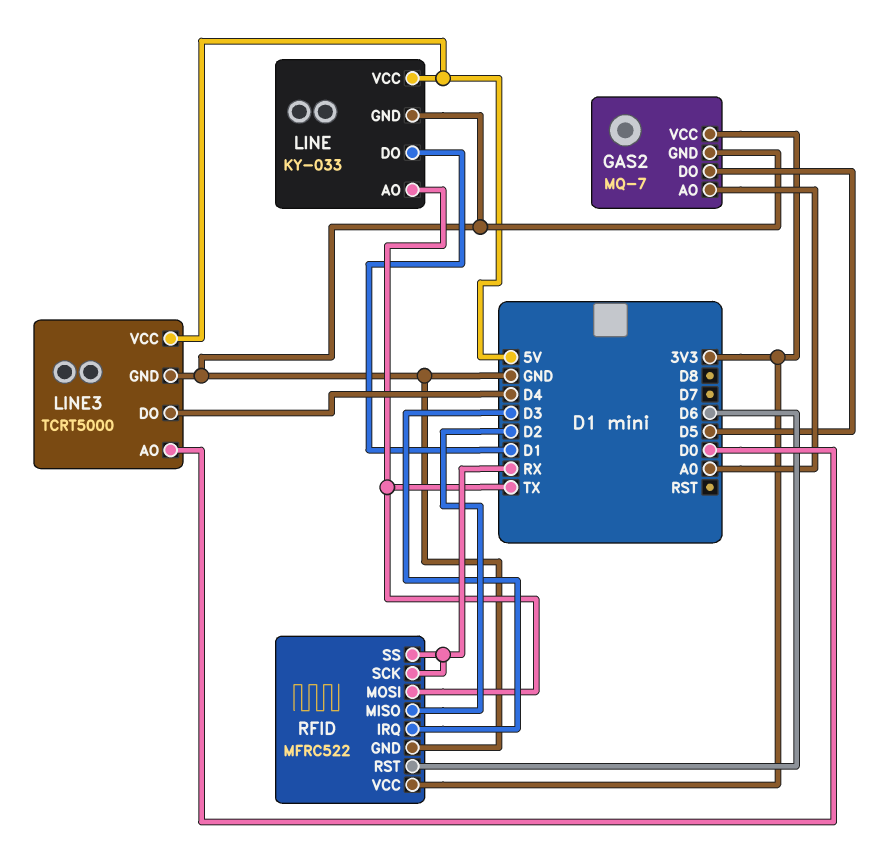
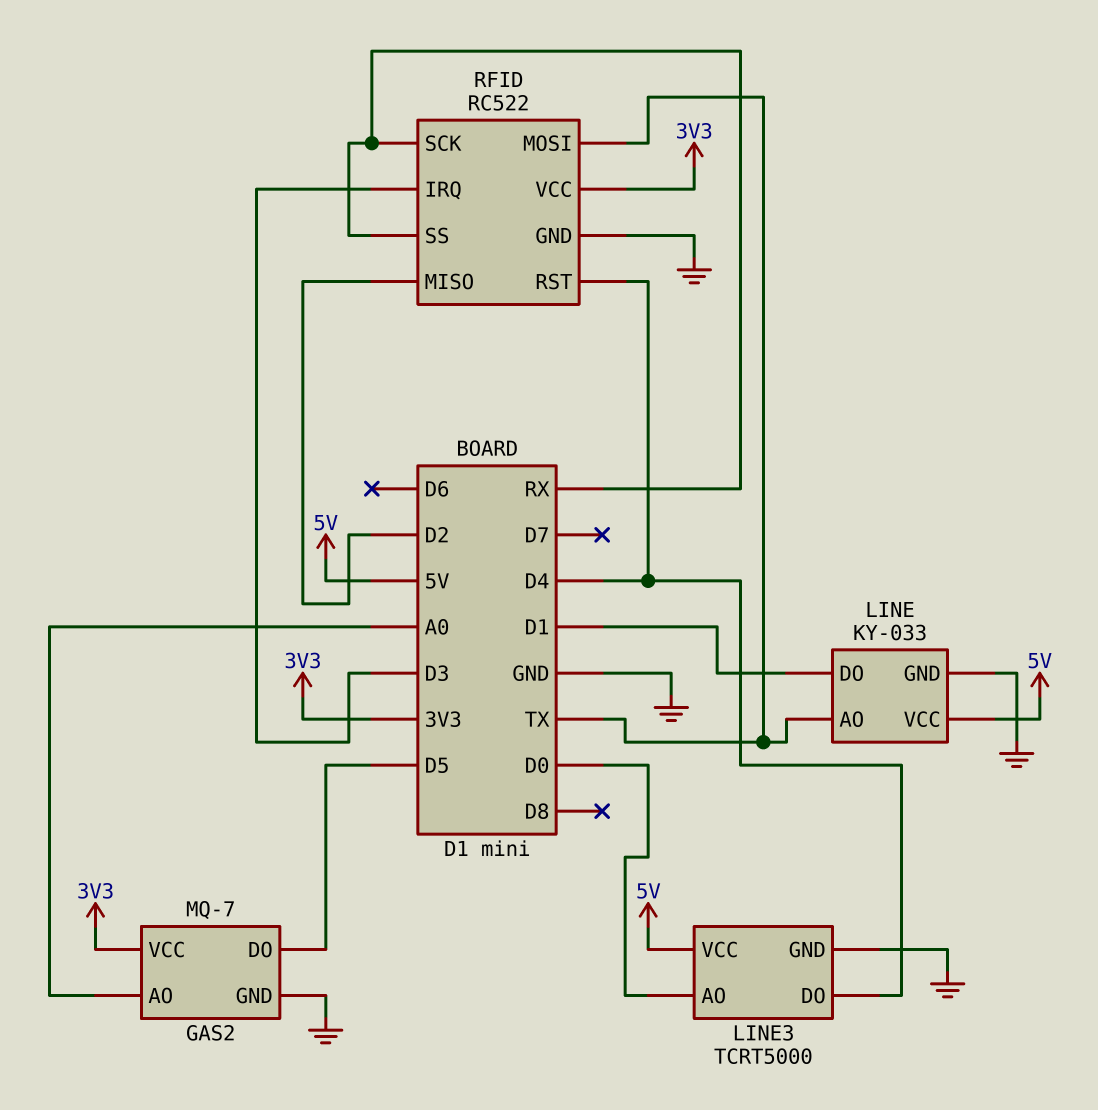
RFID: MFRC522 -> RC522
RFID pin RST: D6 -> D4

